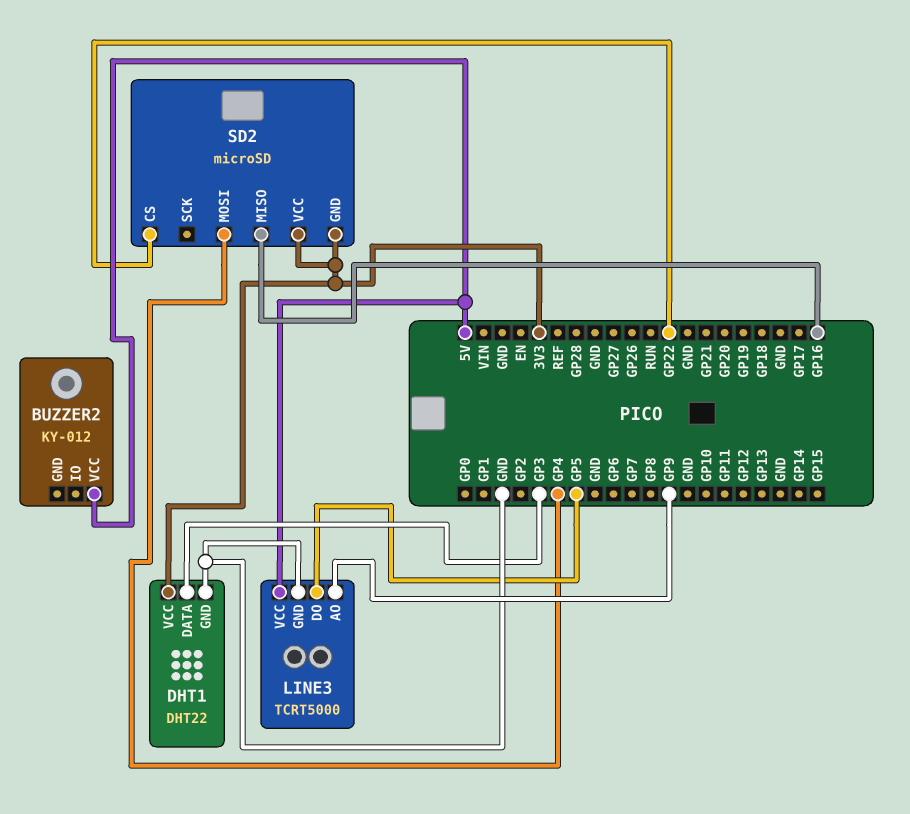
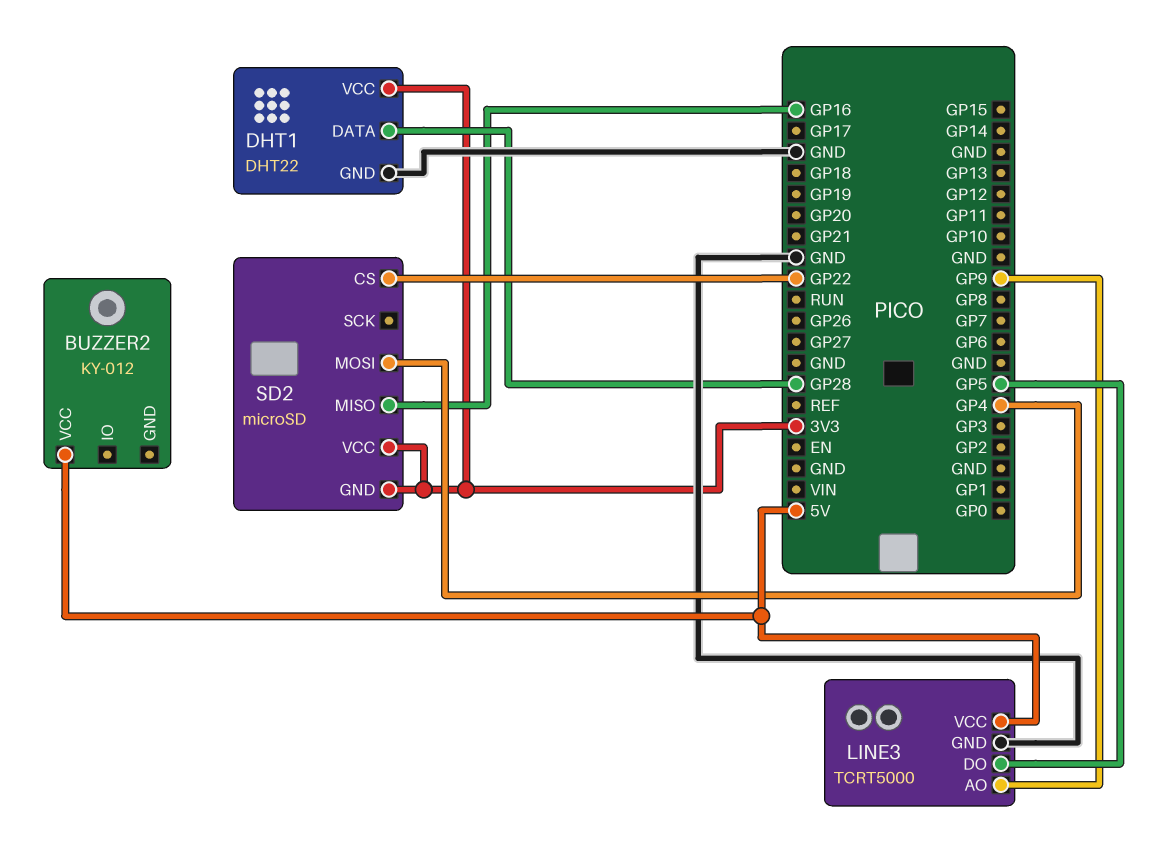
DHT1 pin DATA: GP3 -> GP28

